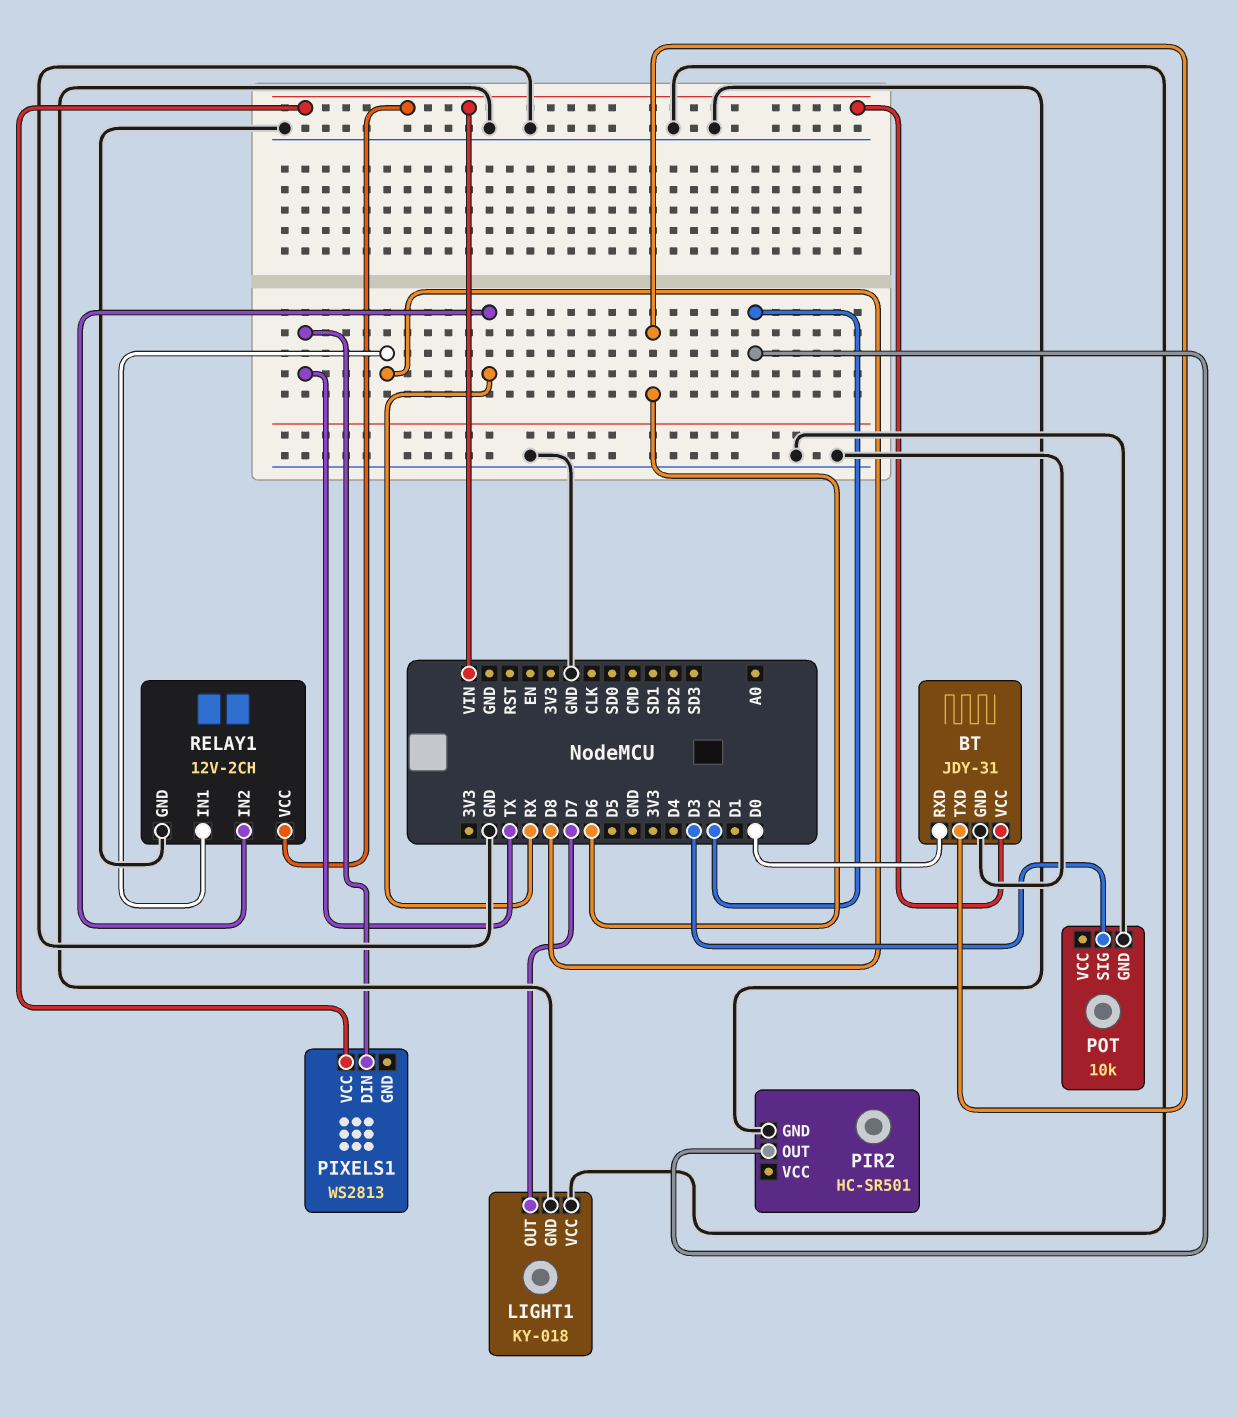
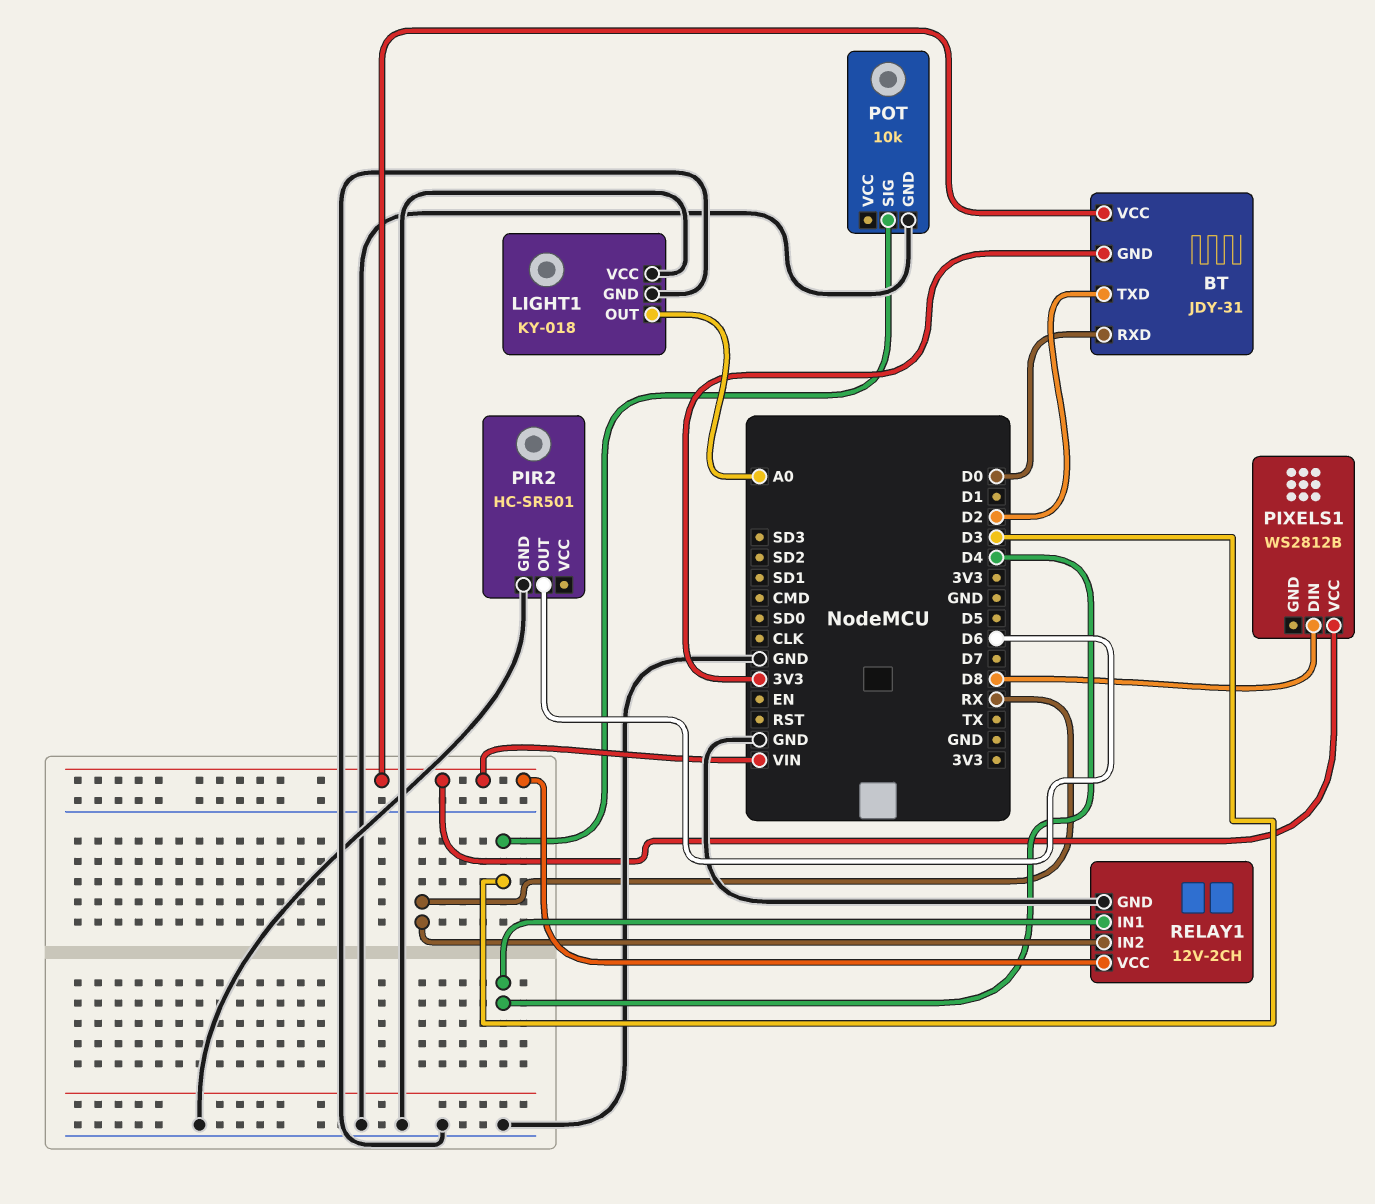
BT pin GND: GND -> 3V3
BT pin TXD: D6 -> D2
LIGHT1 pin OUT: D7 -> A0
PIR2 pin OUT: D2 -> D6
PIXELS1: WS2813 -> WS2812B
PIXELS1 pin DIN: TX -> D8
RELAY1 pin IN1: D8 -> D4

